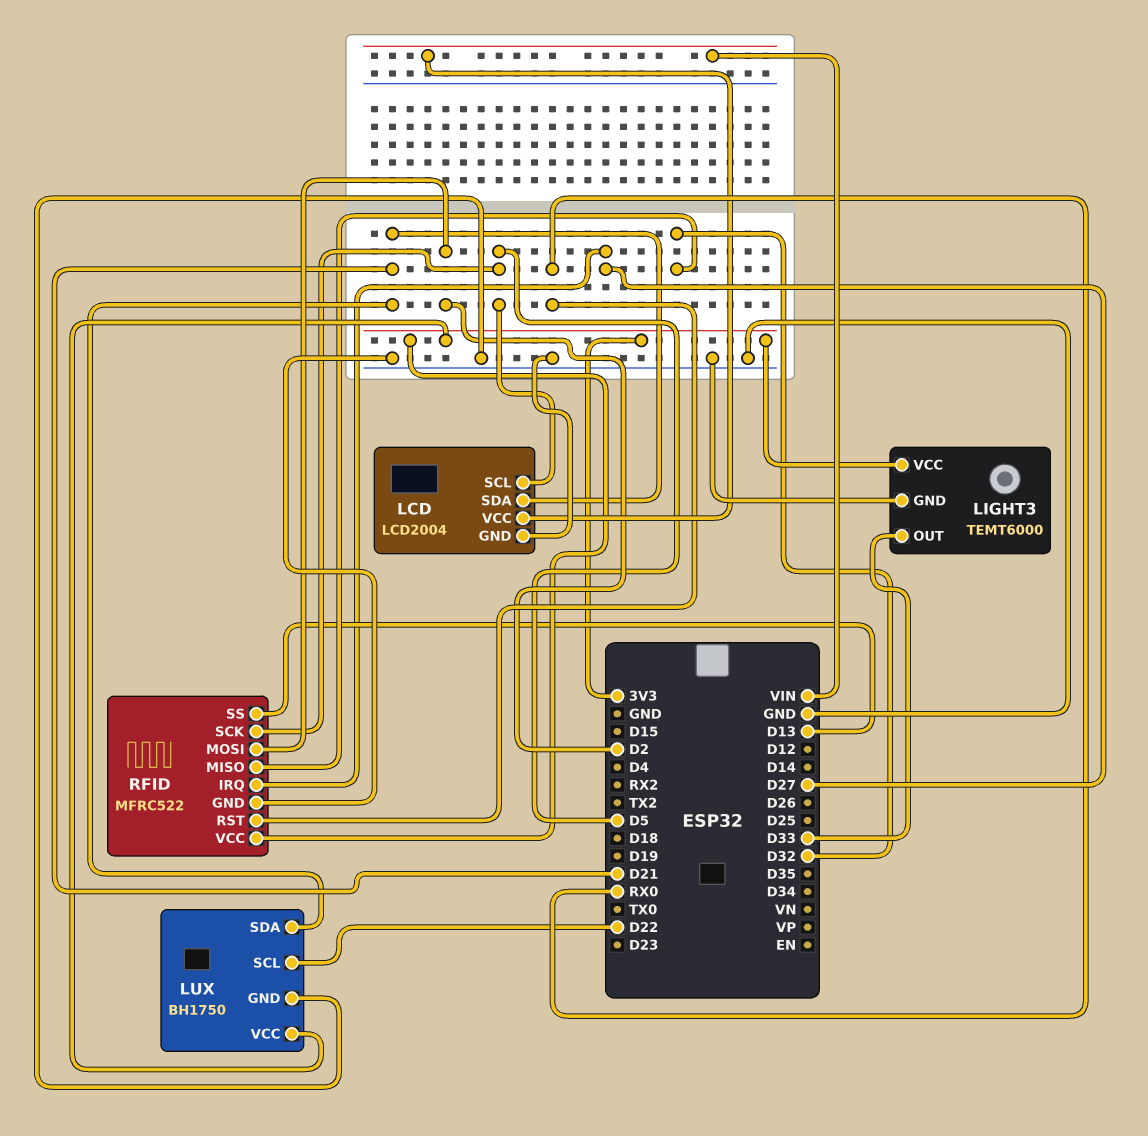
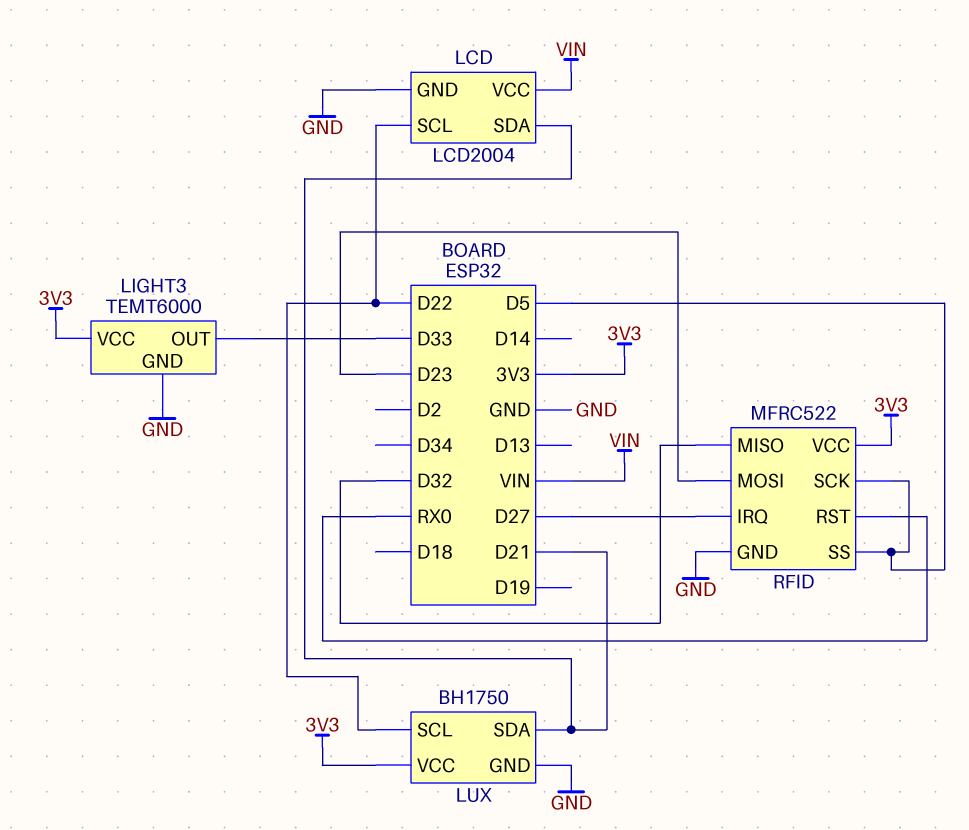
LCD pin SCL: D5 -> D22
RFID pin MOSI: D2 -> D23
RFID pin SS: D13 -> D5

